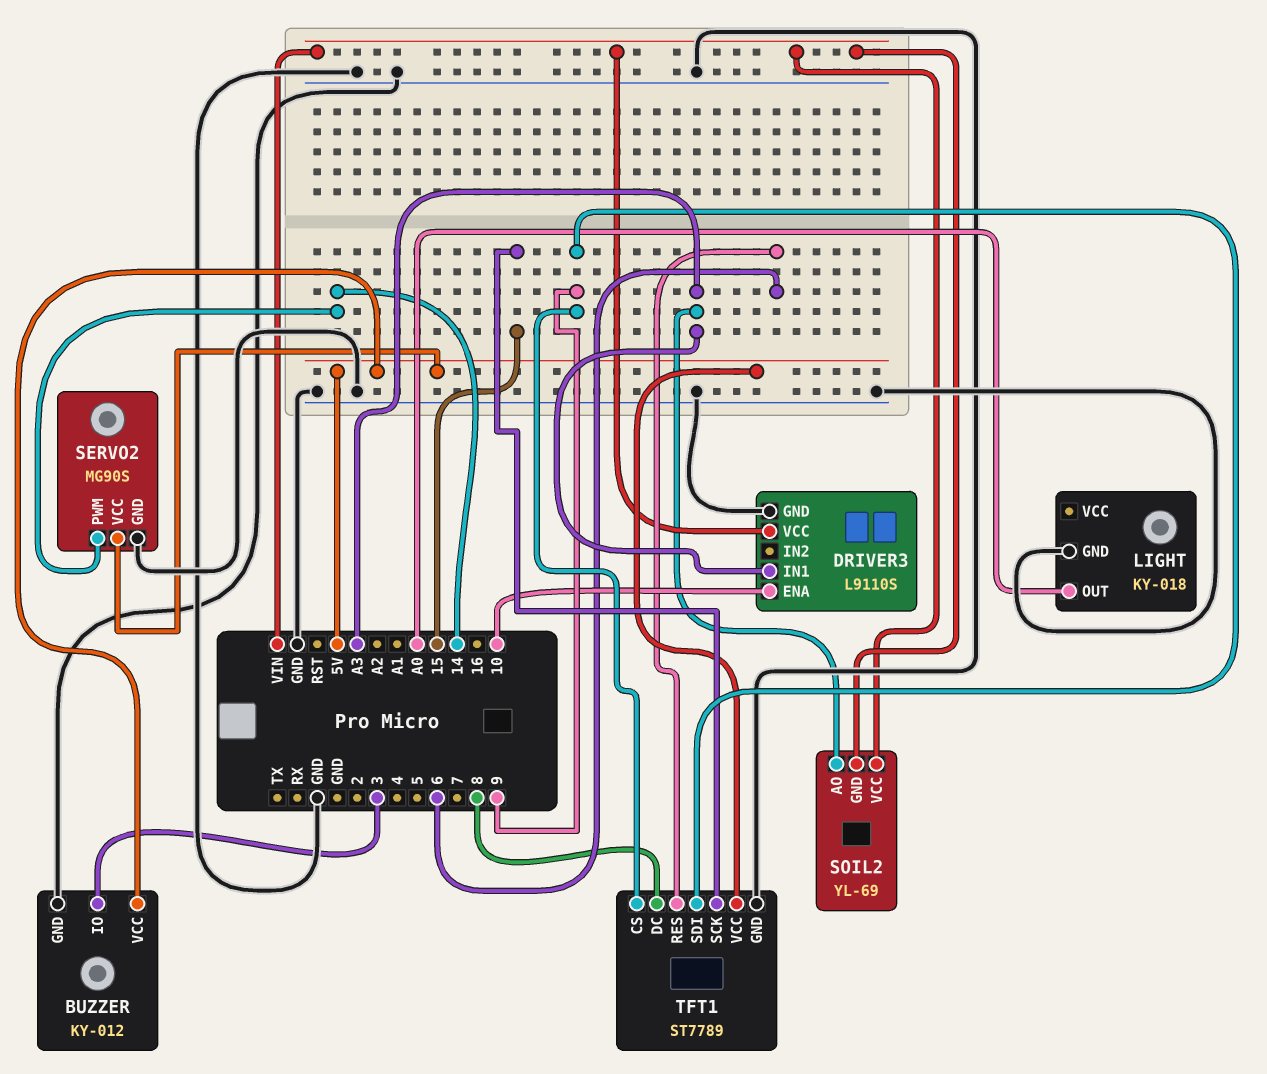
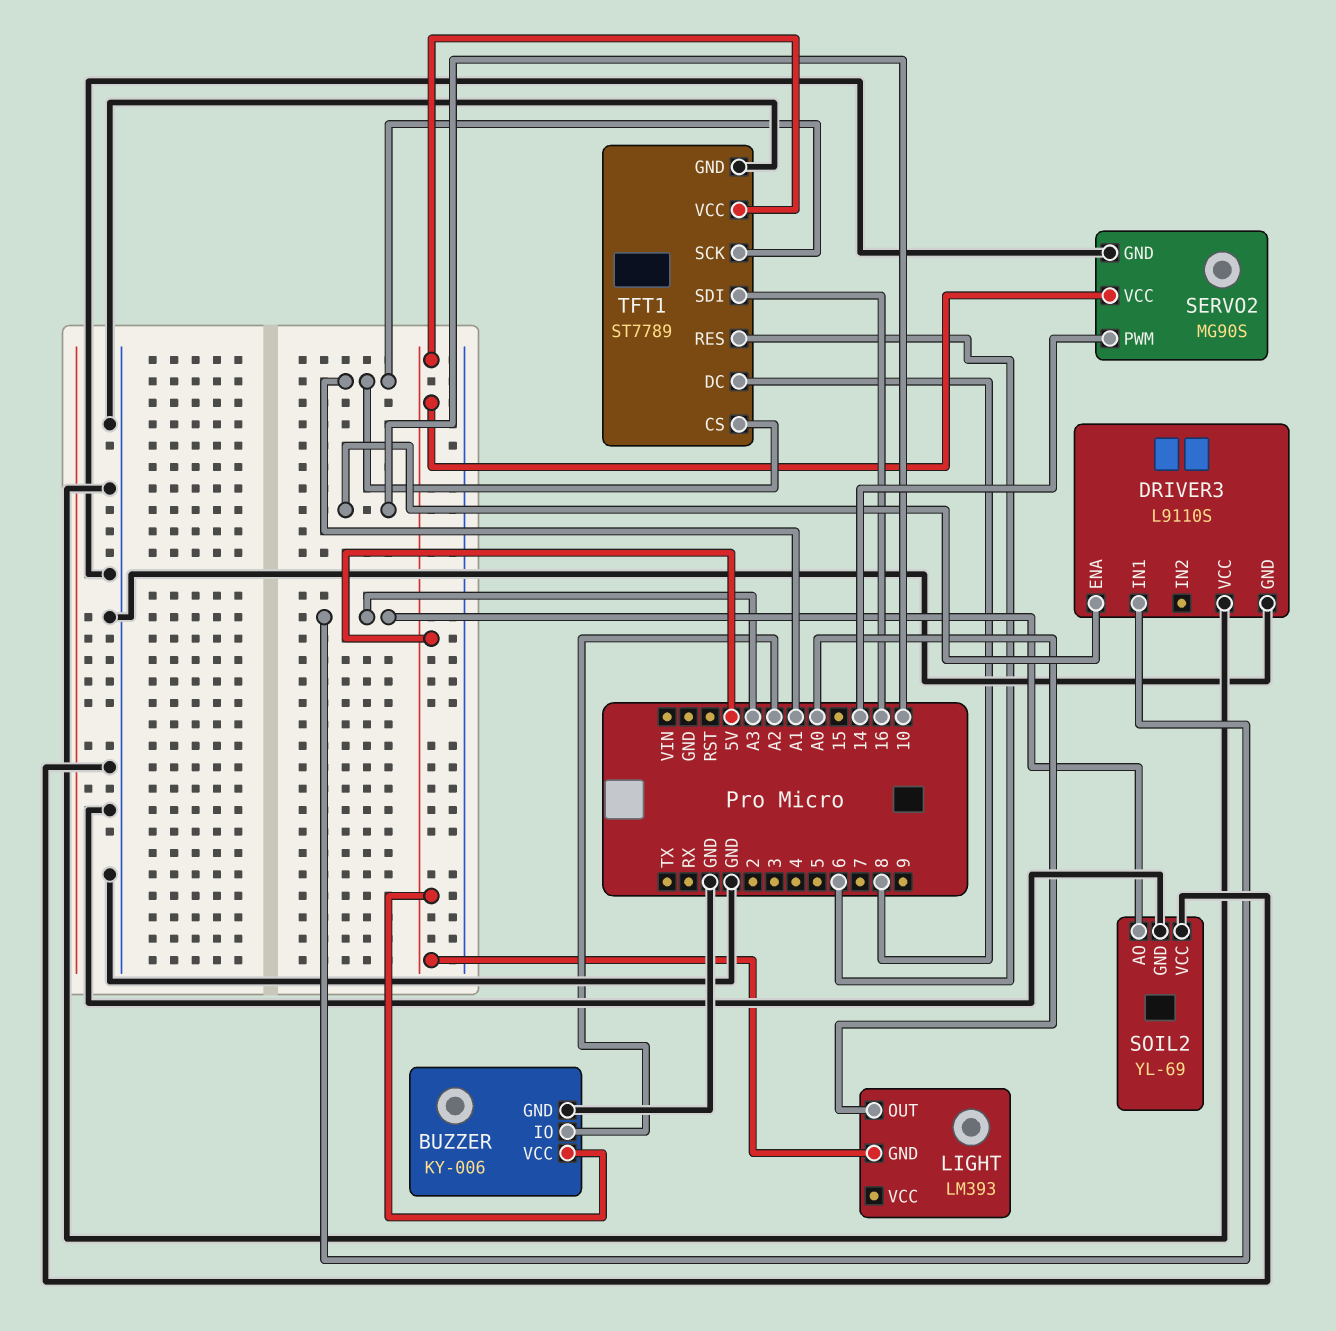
BUZZER: KY-012 -> KY-006
BUZZER pin IO: 3 -> A2
DRIVER3 pin VCC: VIN -> GND
LIGHT: KY-018 -> LM393
LIGHT pin GND: GND -> 5V
SOIL2 pin GND: VIN -> GND
SOIL2 pin VCC: VIN -> GND
TFT1 pin CS: 9 -> A1
TFT1 pin SCK: 15 -> A1
TFT1 pin SDI: 9 -> 16

